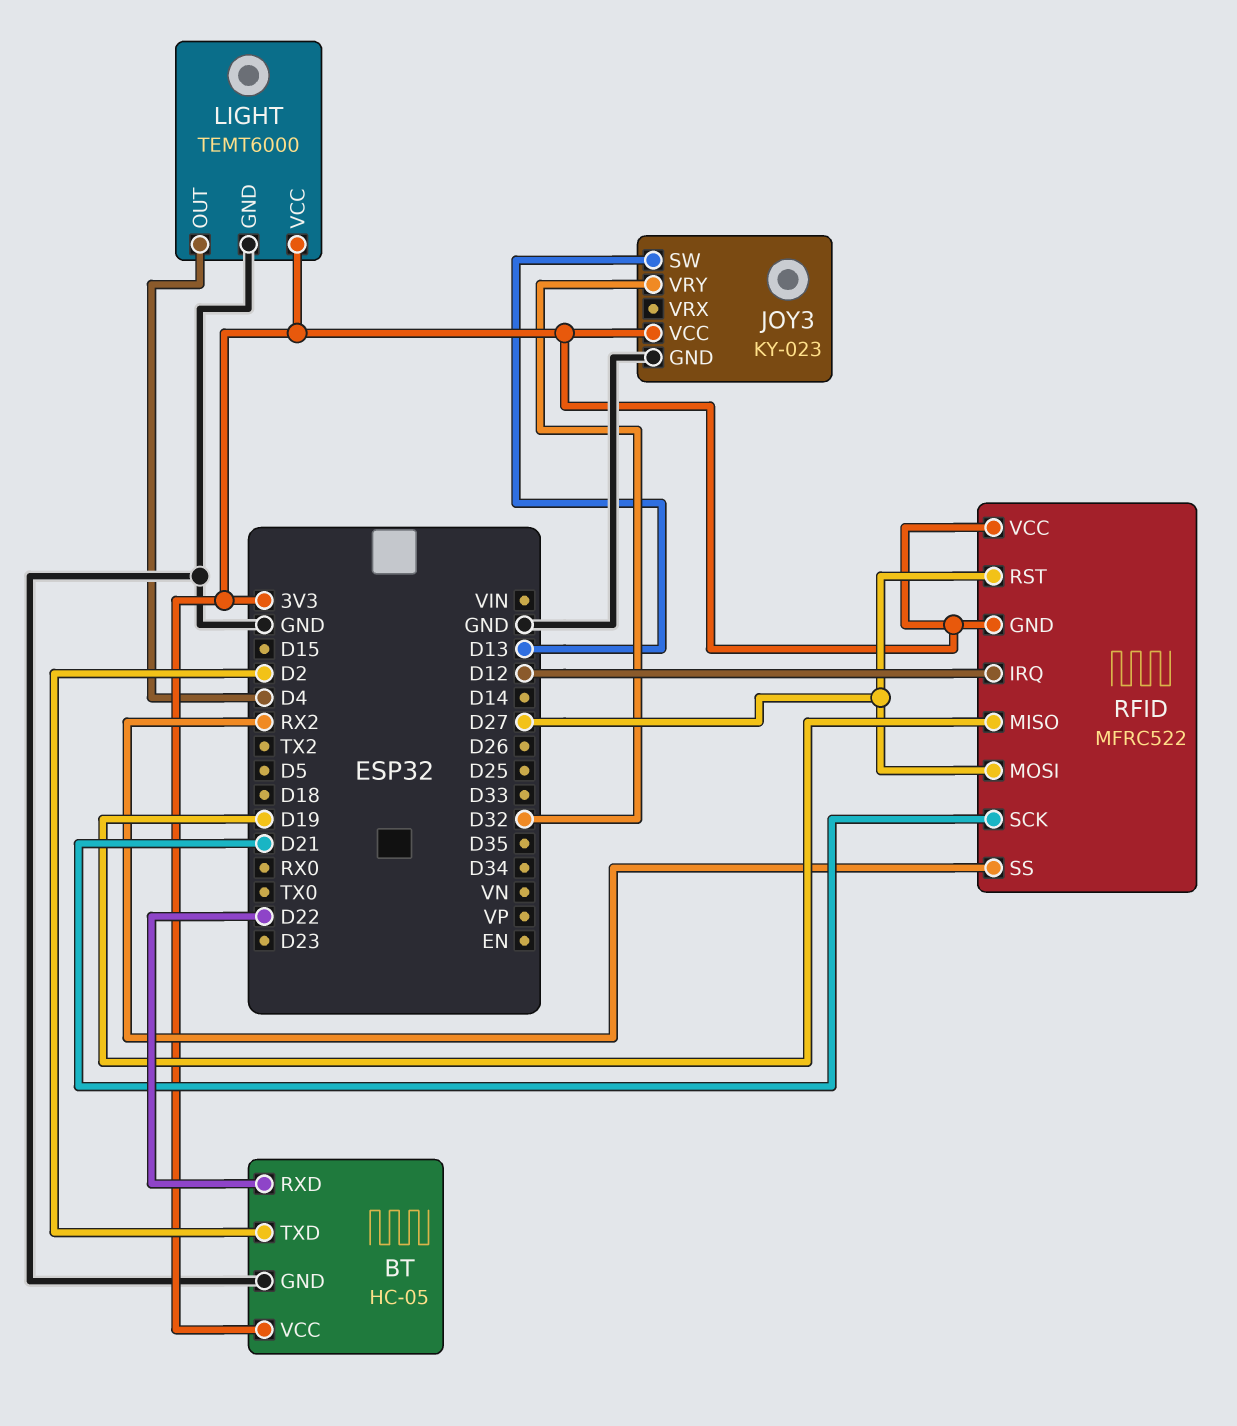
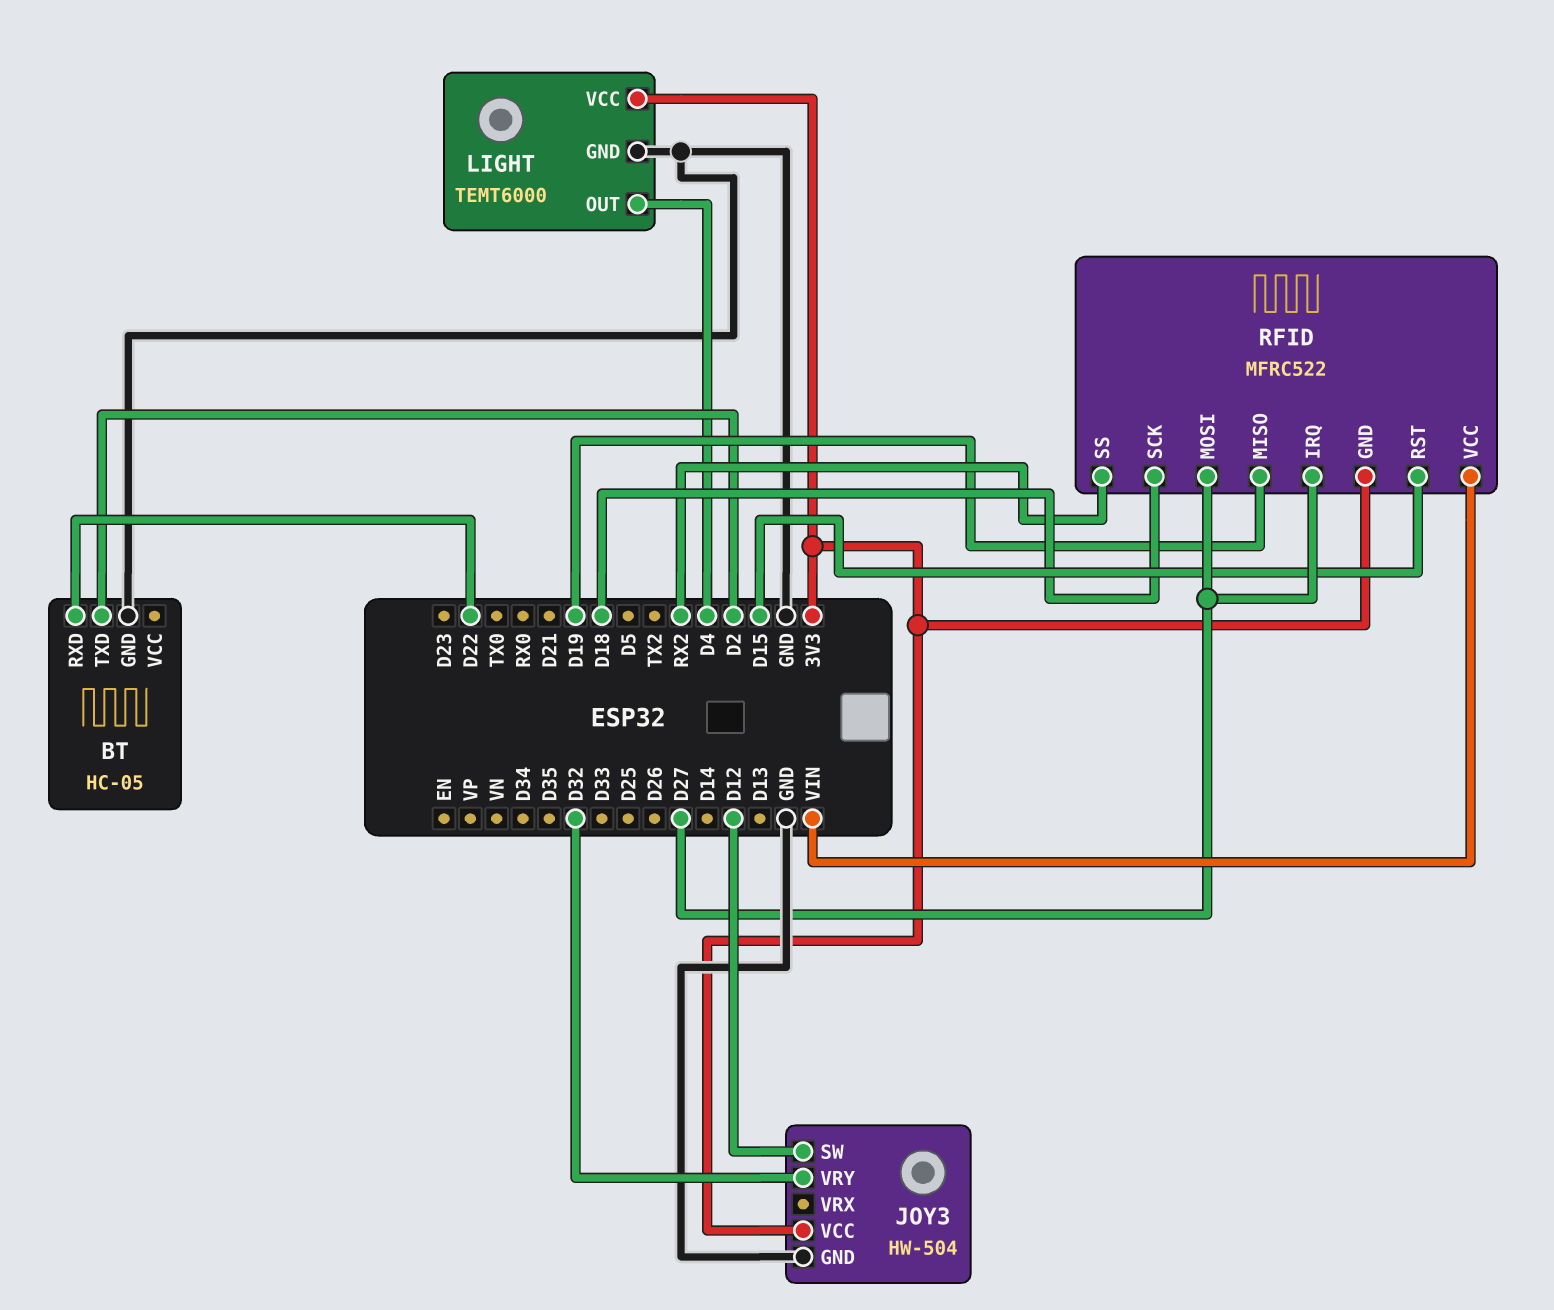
BT pin VCC: 3V3 -> none
JOY3: KY-023 -> HW-504
JOY3 pin SW: D13 -> D12
RFID pin IRQ: D12 -> D27
RFID pin RST: D27 -> D15
RFID pin SCK: D21 -> D18
RFID pin VCC: 3V3 -> VIN

